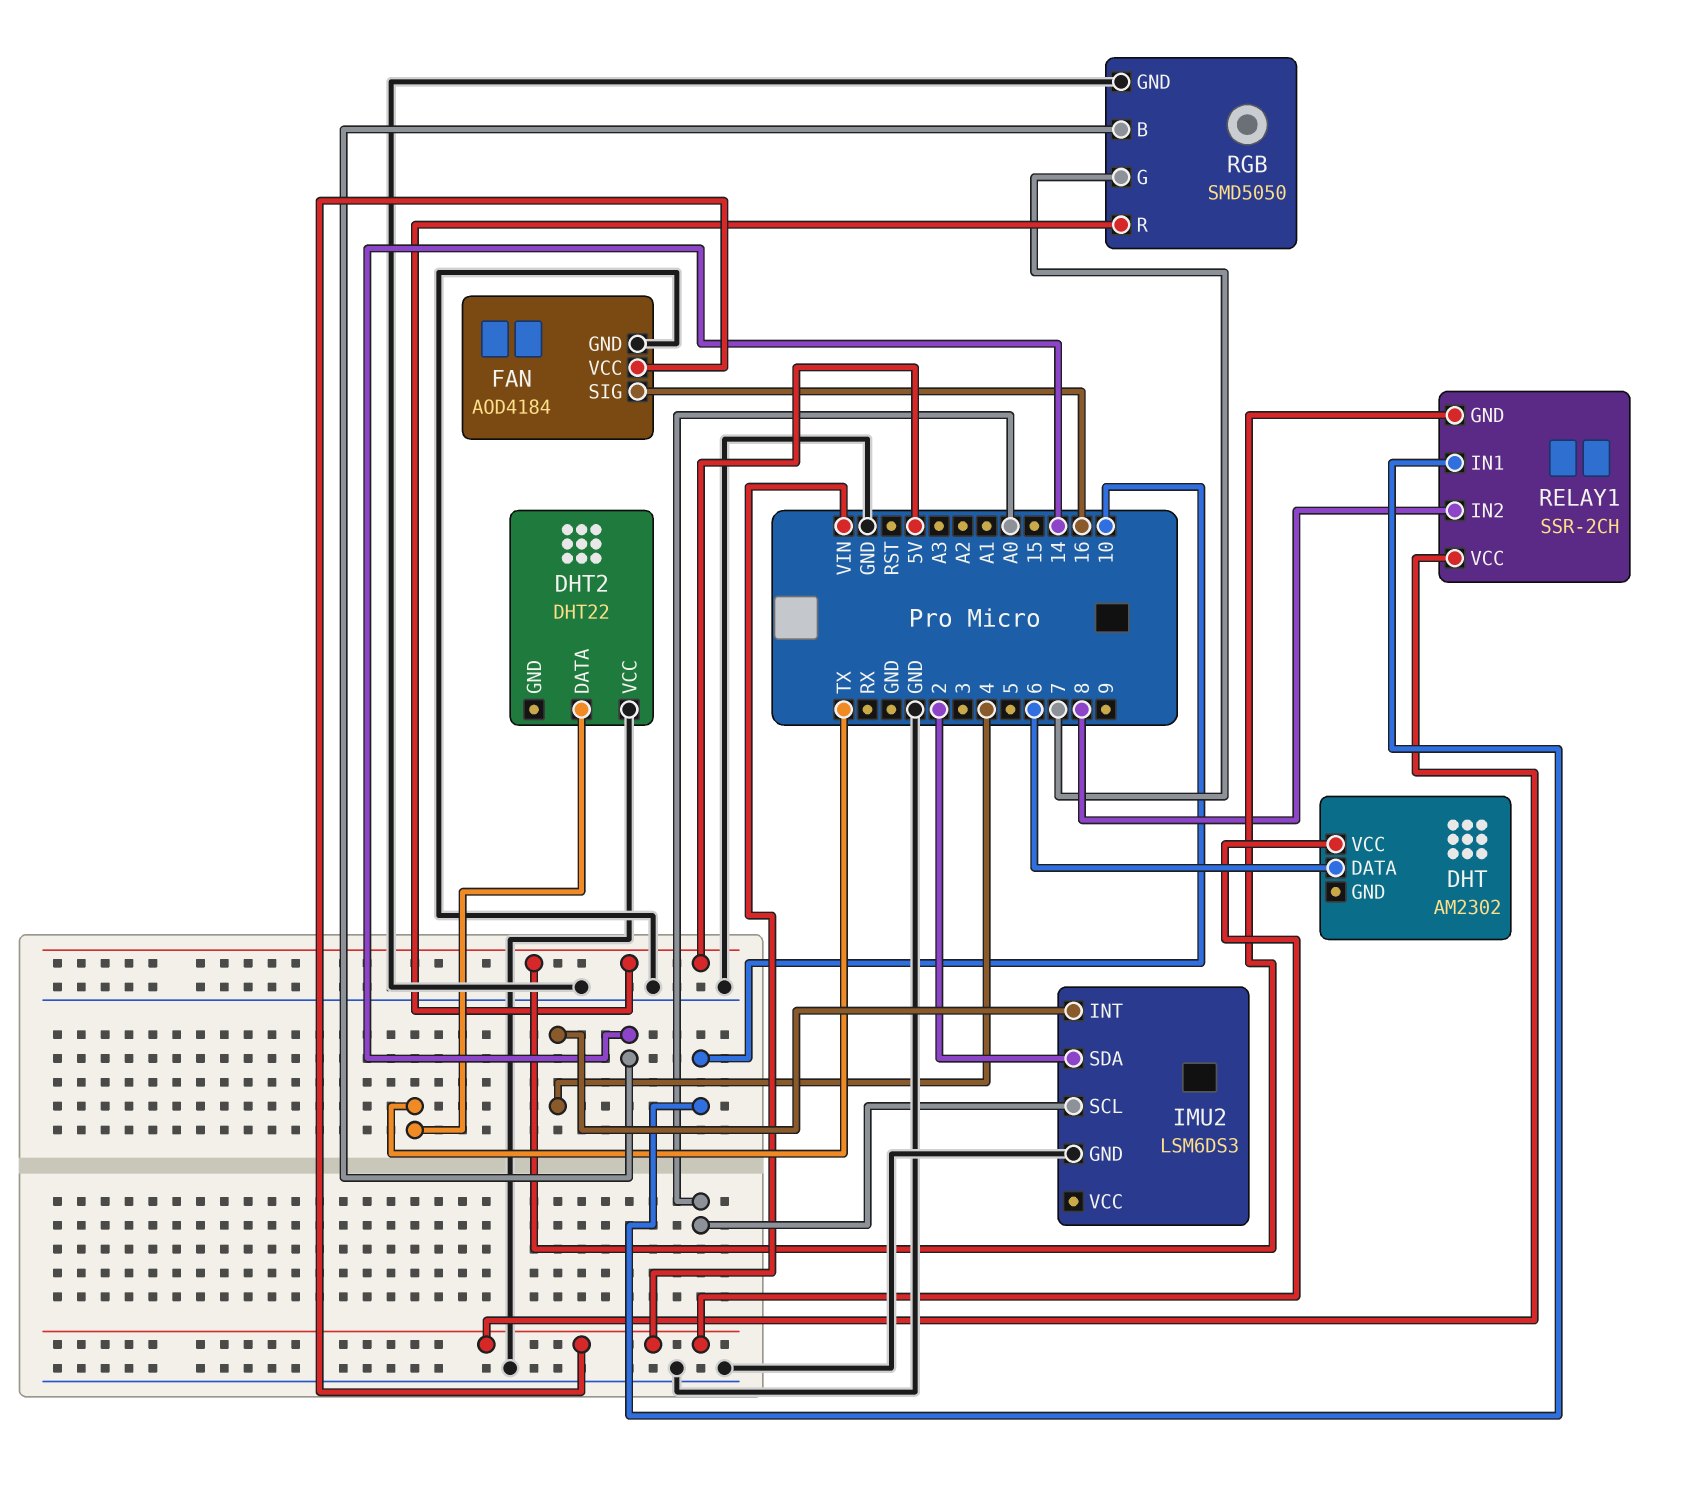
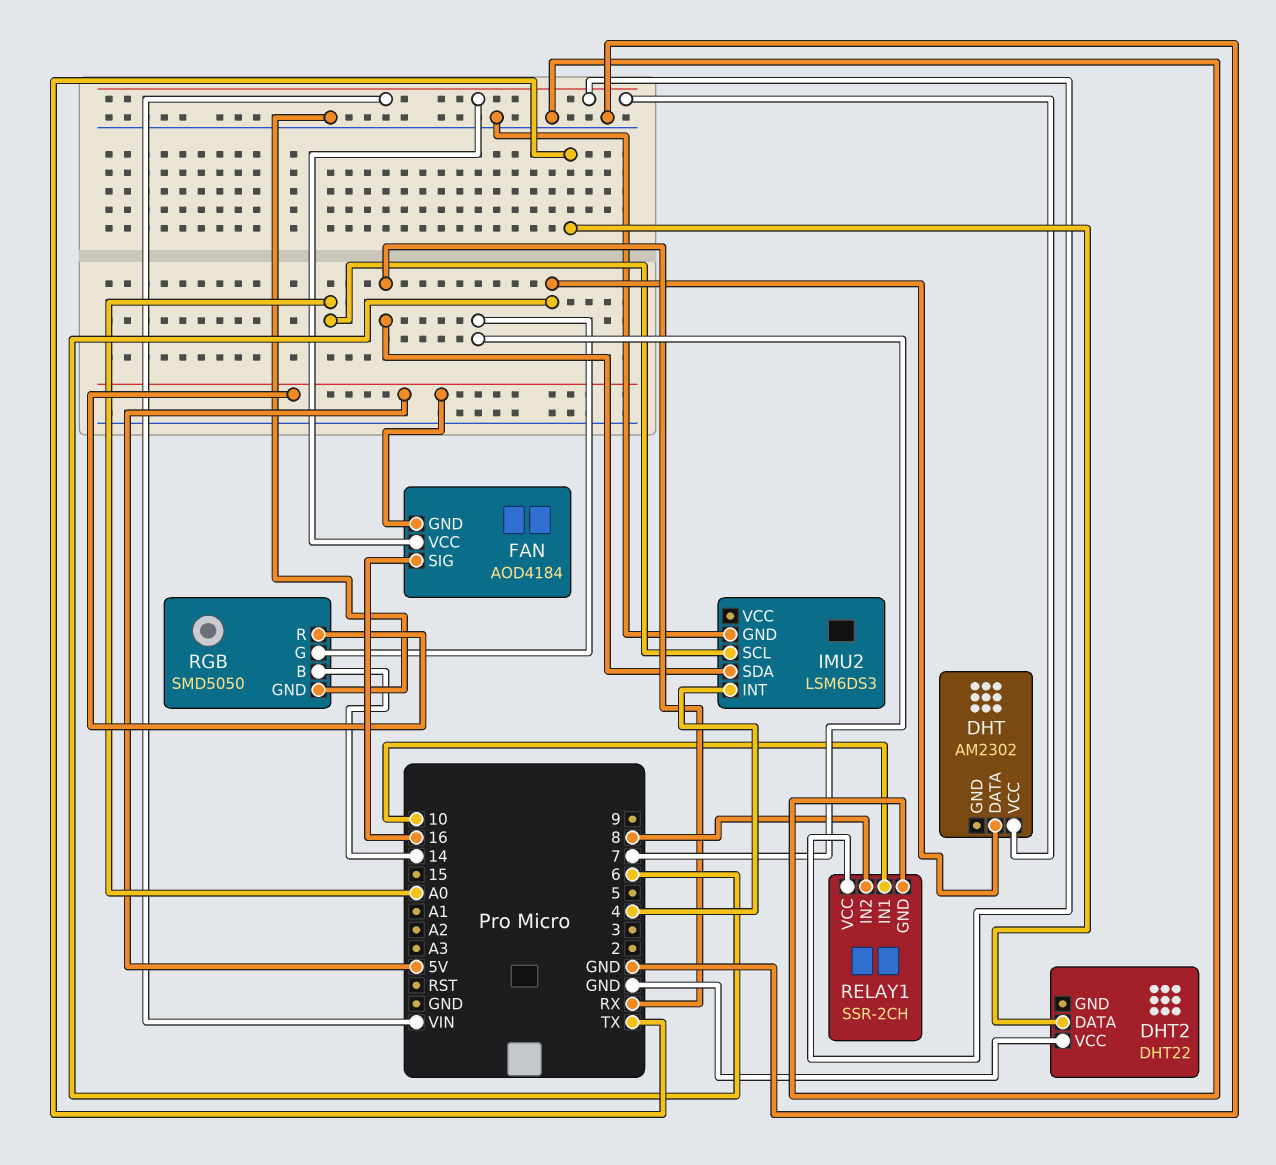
FAN pin GND: GND -> 5V
IMU2 pin SDA: 2 -> RX
RELAY1 pin GND: 5V -> GND

